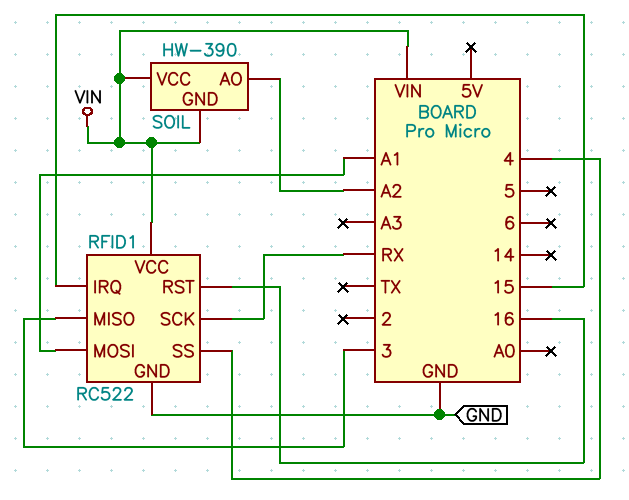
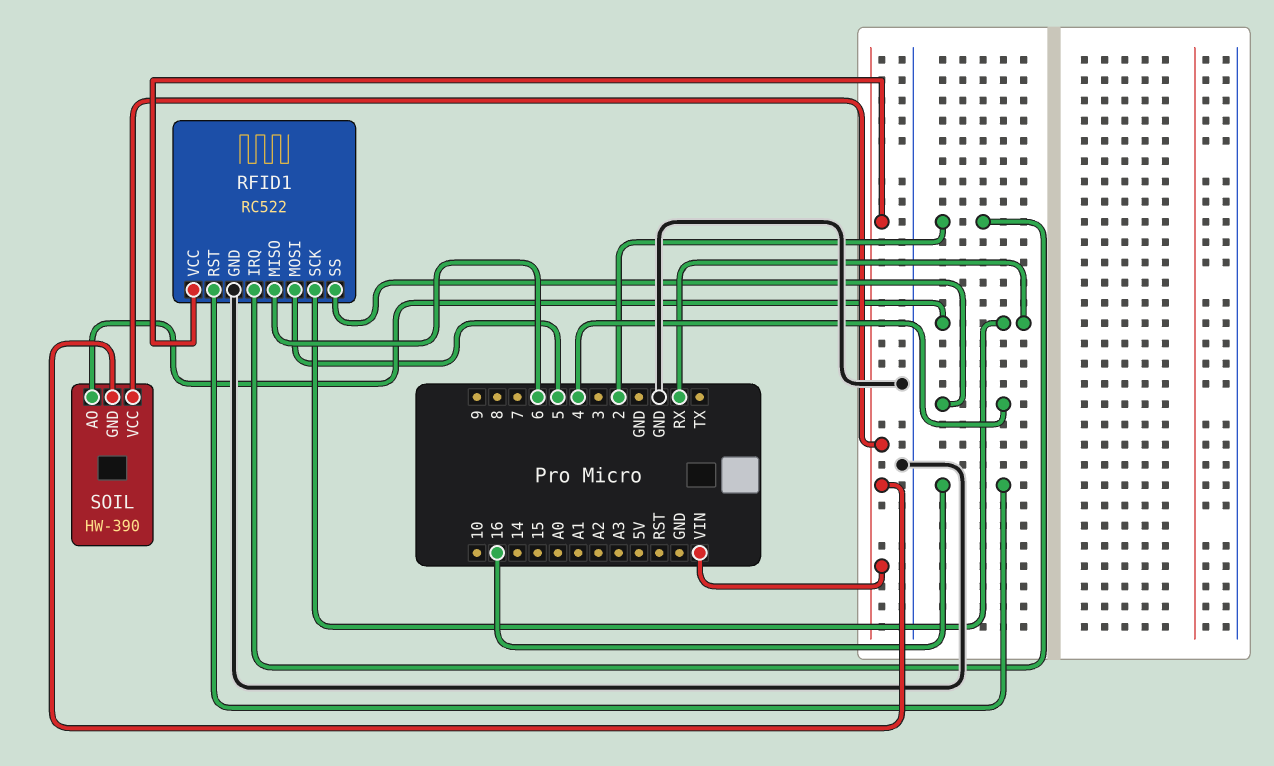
RFID1 pin IRQ: 15 -> 2
RFID1 pin MISO: 3 -> 6
RFID1 pin MOSI: A1 -> 5
SOIL pin AO: A2 -> RX

